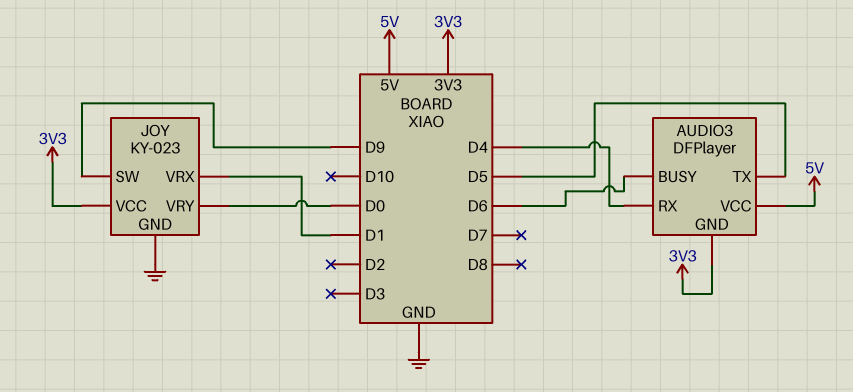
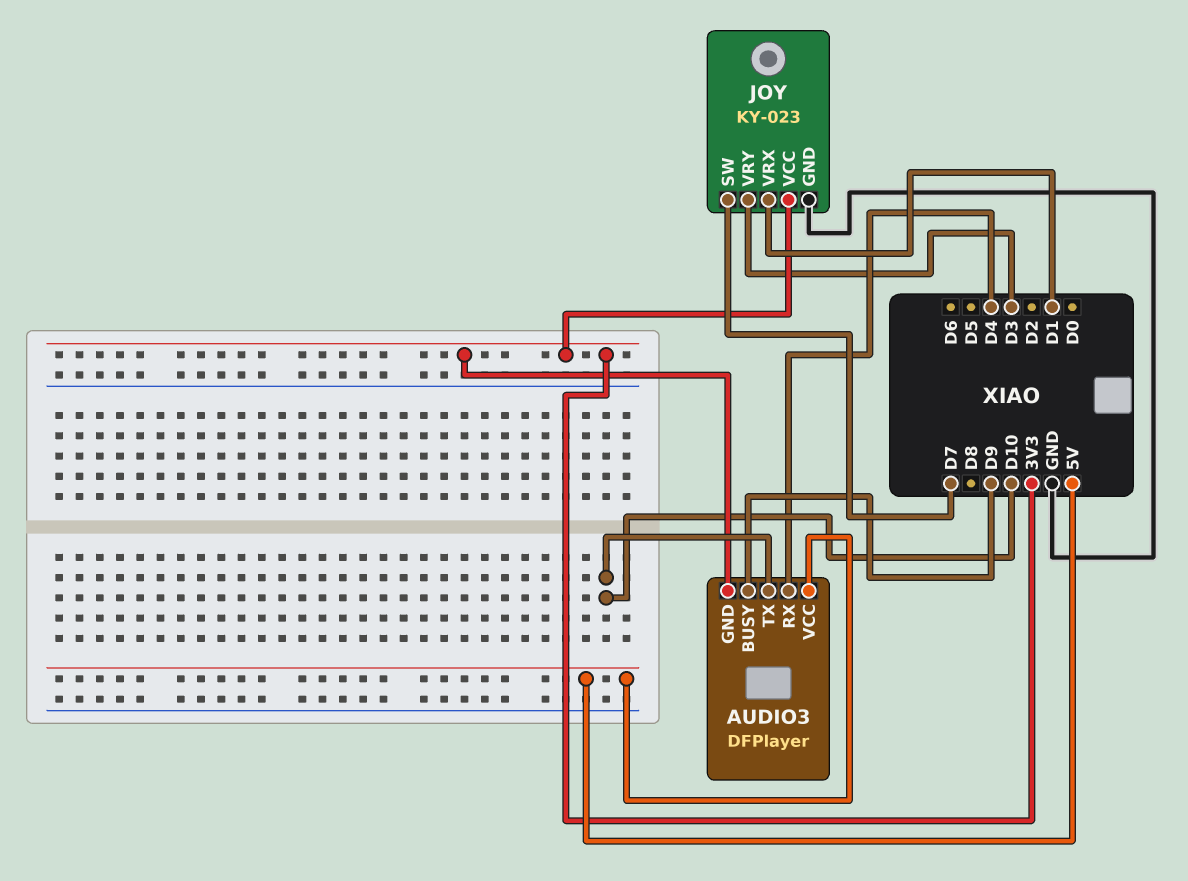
AUDIO3 pin BUSY: D6 -> D9
AUDIO3 pin TX: D5 -> D10
JOY pin SW: D9 -> D7
JOY pin VRY: D0 -> D3

